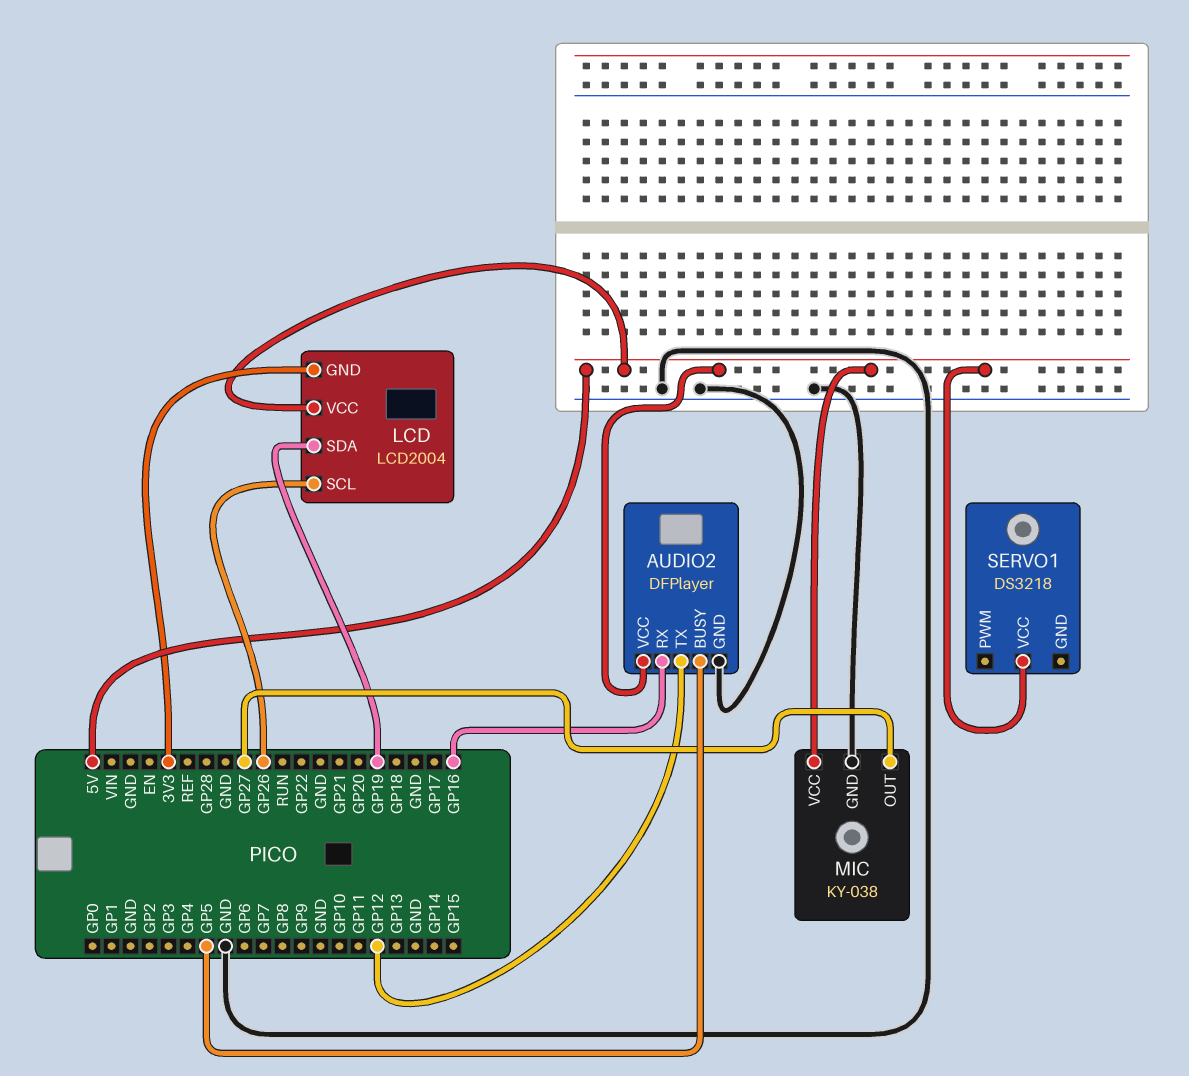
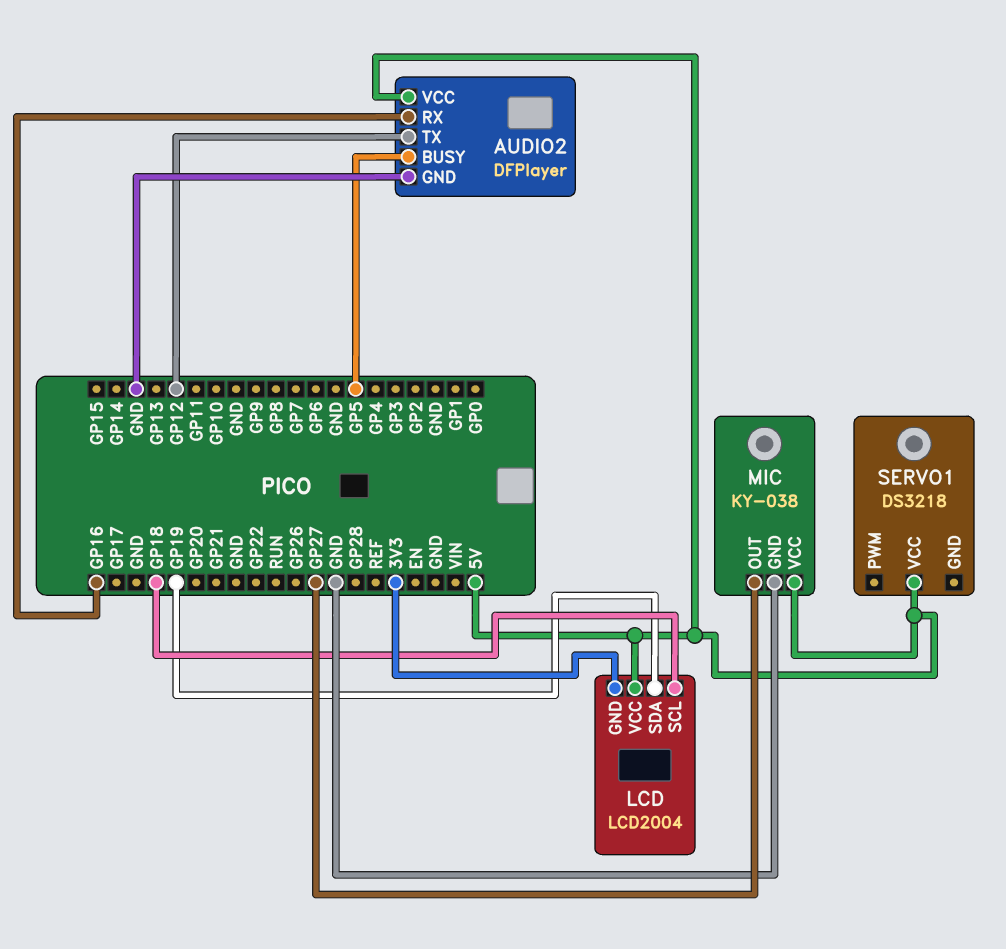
LCD pin SCL: GP26 -> GP18

